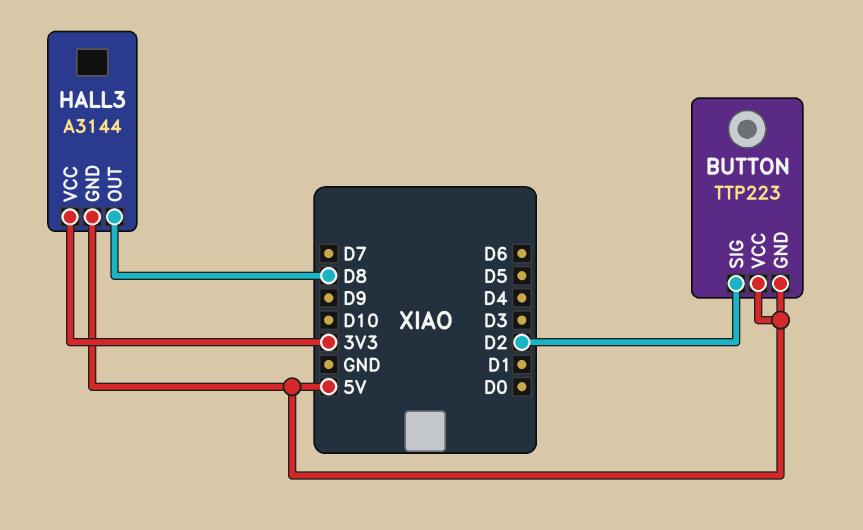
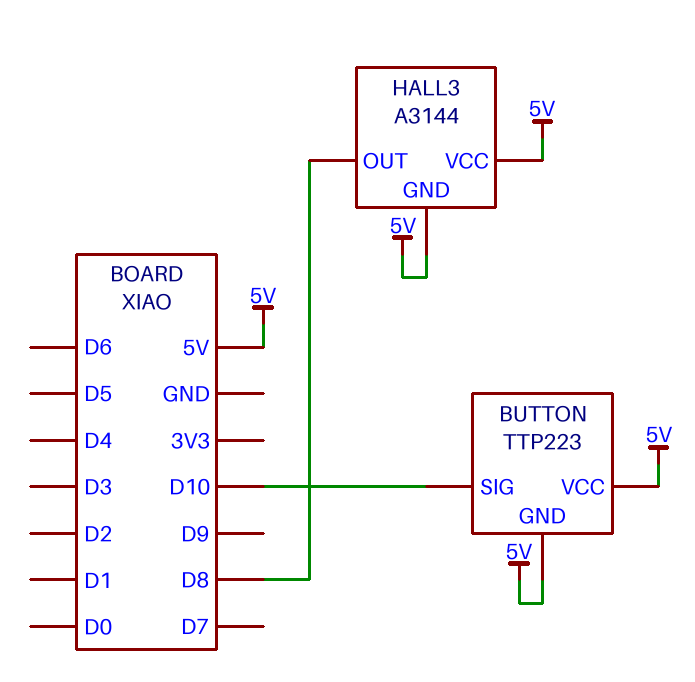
BUTTON pin SIG: D2 -> D10
HALL3 pin VCC: 3V3 -> 5V

